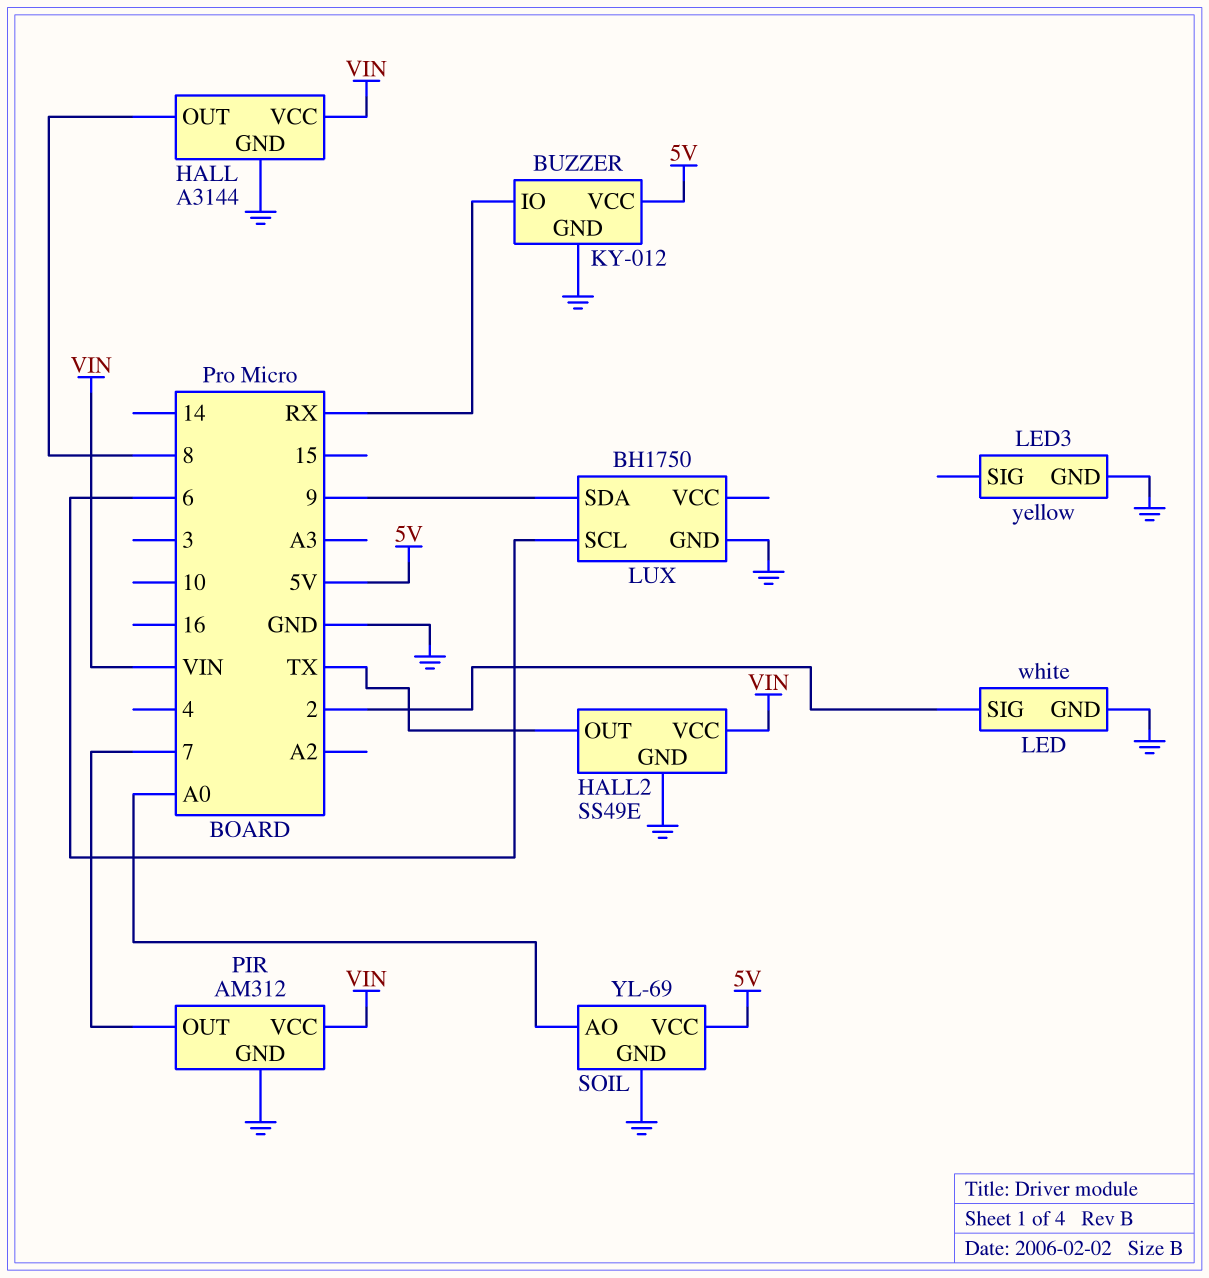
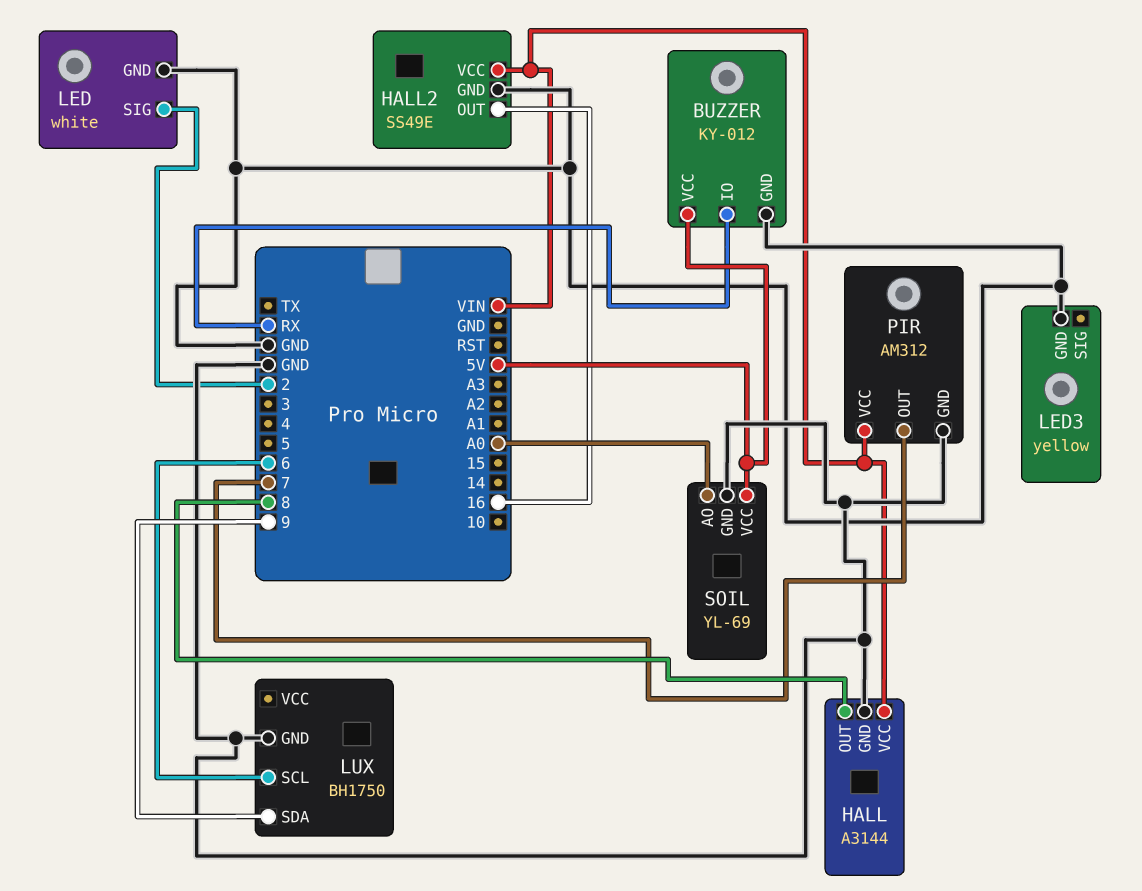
HALL2 pin OUT: TX -> 16

